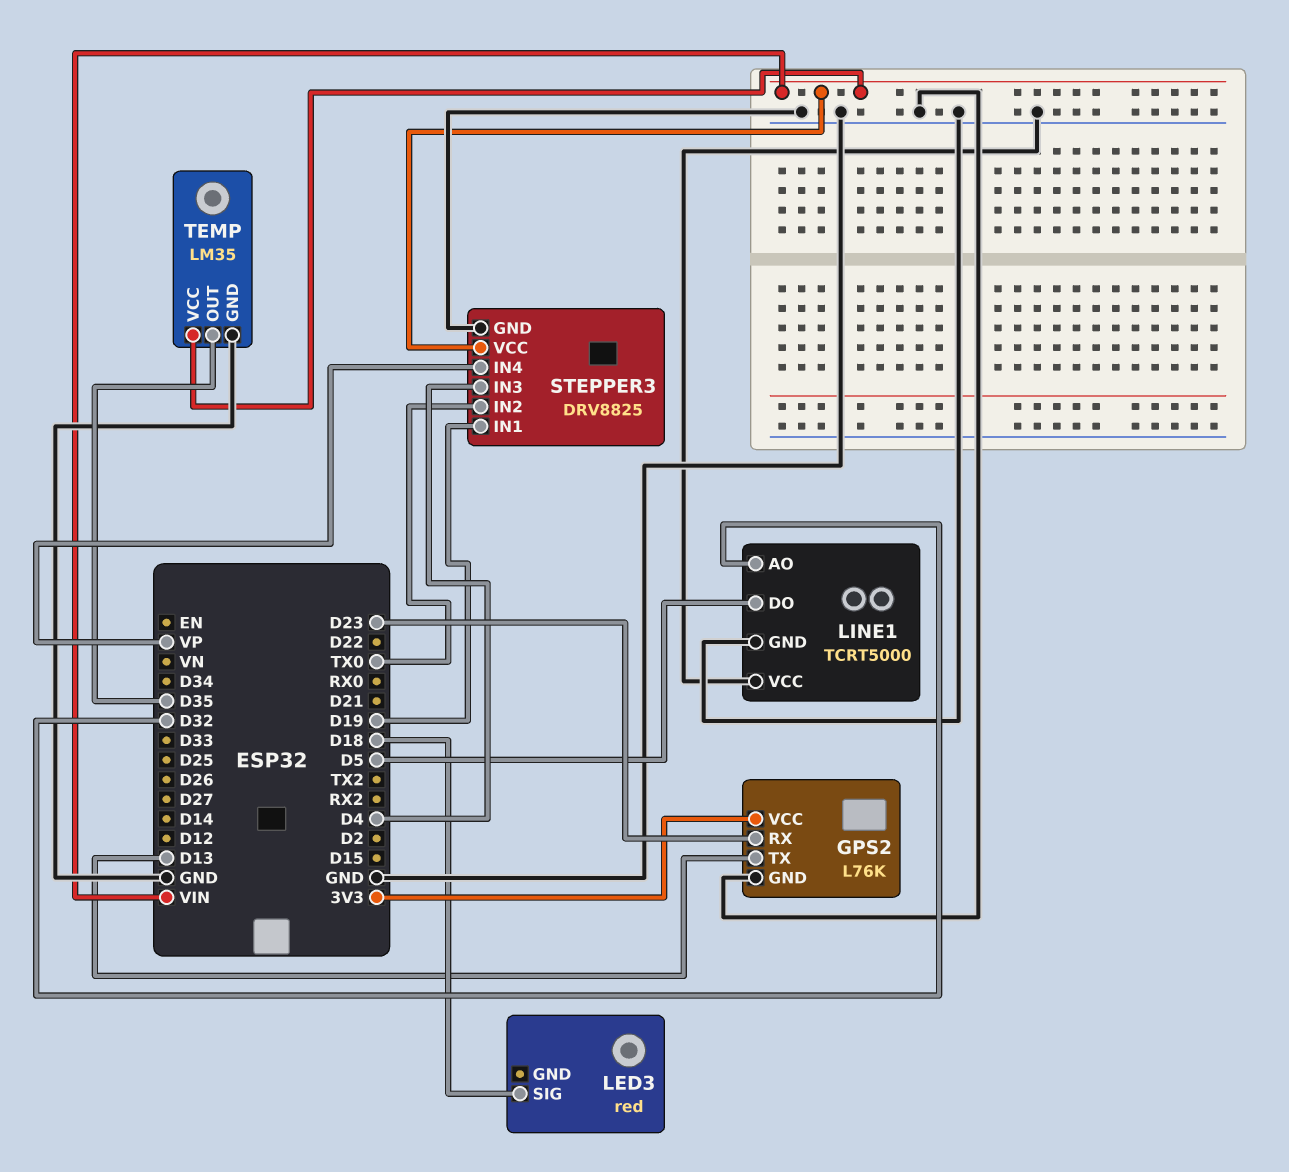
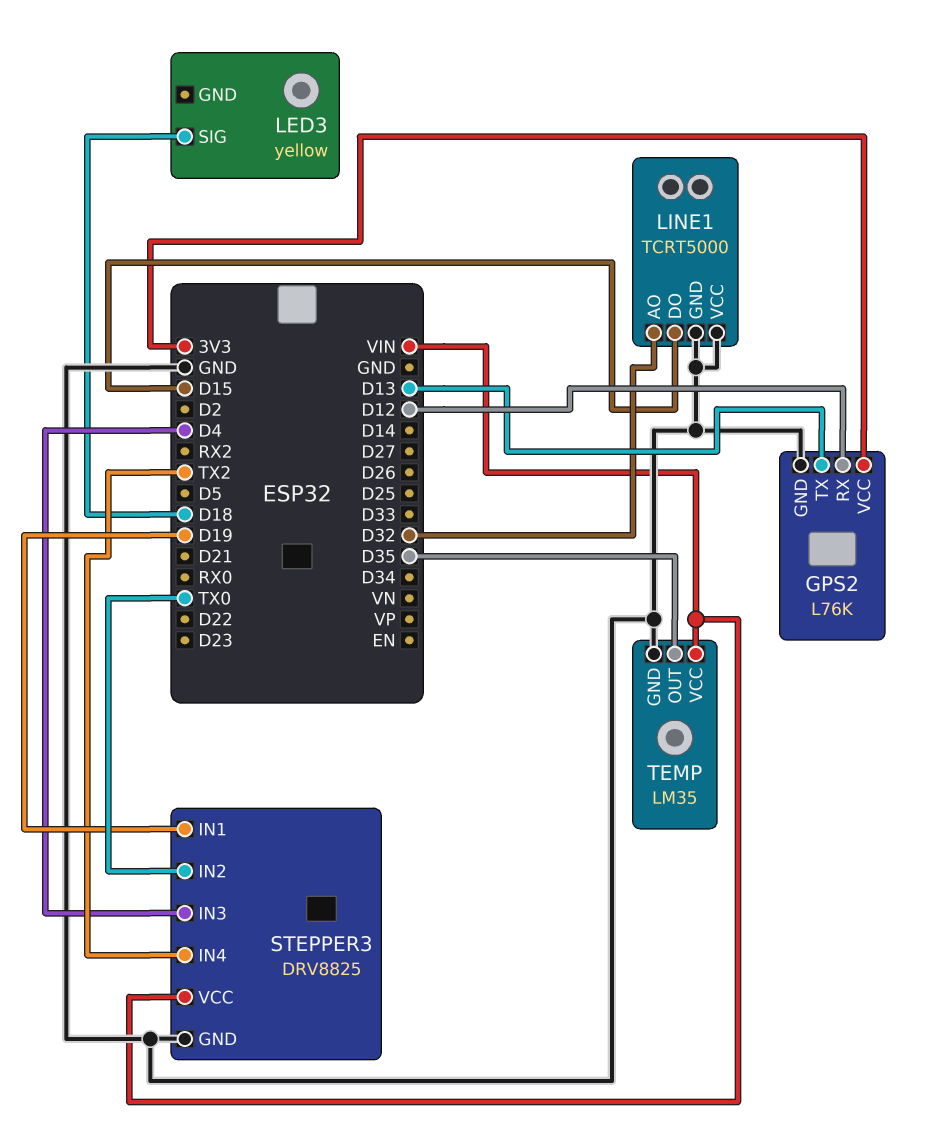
GPS2 pin RX: D23 -> D12
LED3: red -> yellow
LINE1 pin DO: D5 -> D15
STEPPER3 pin IN4: VP -> TX2

